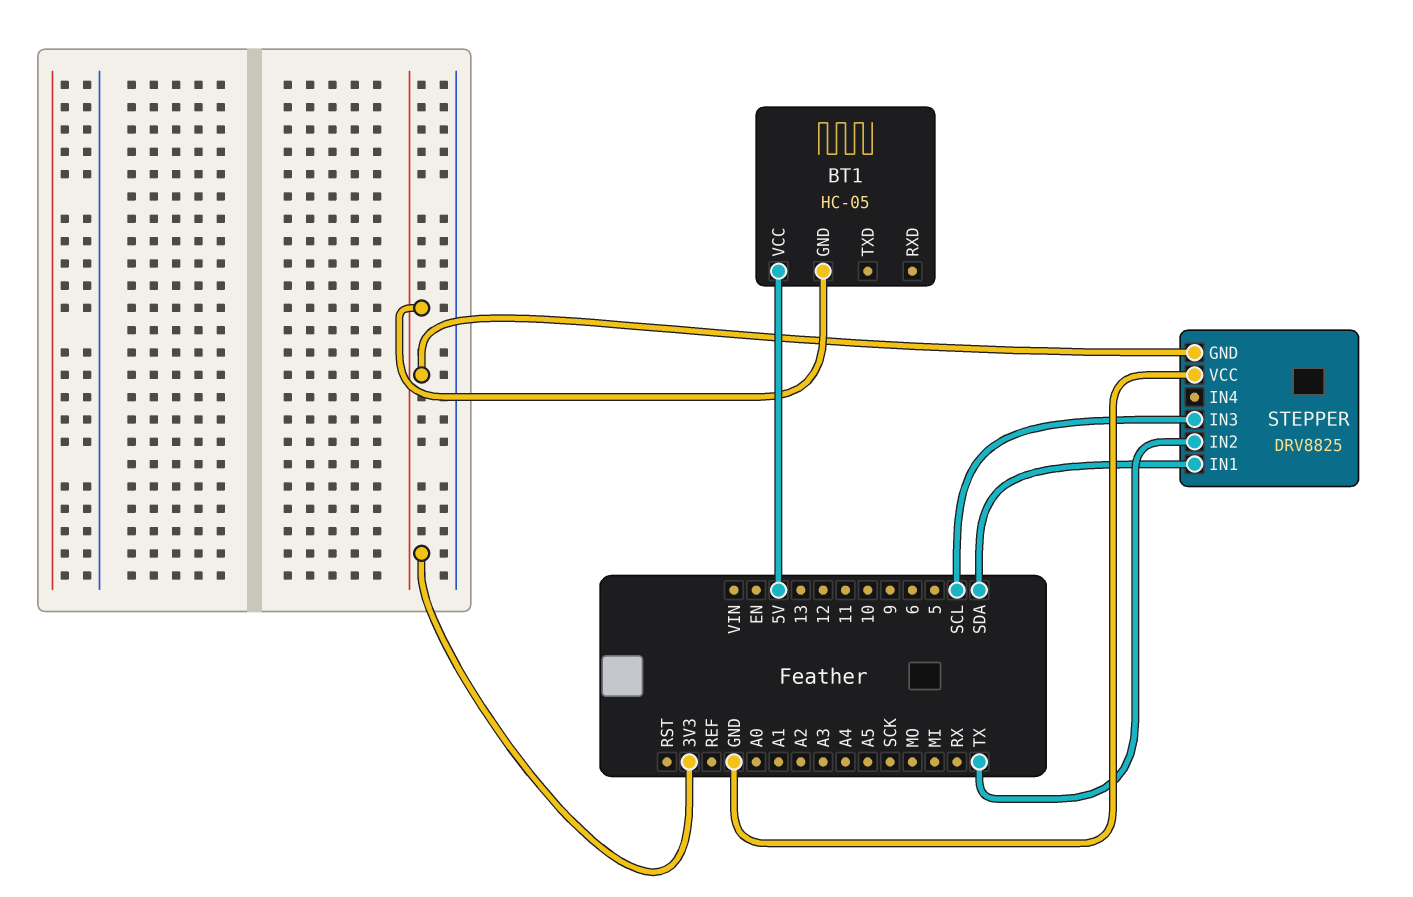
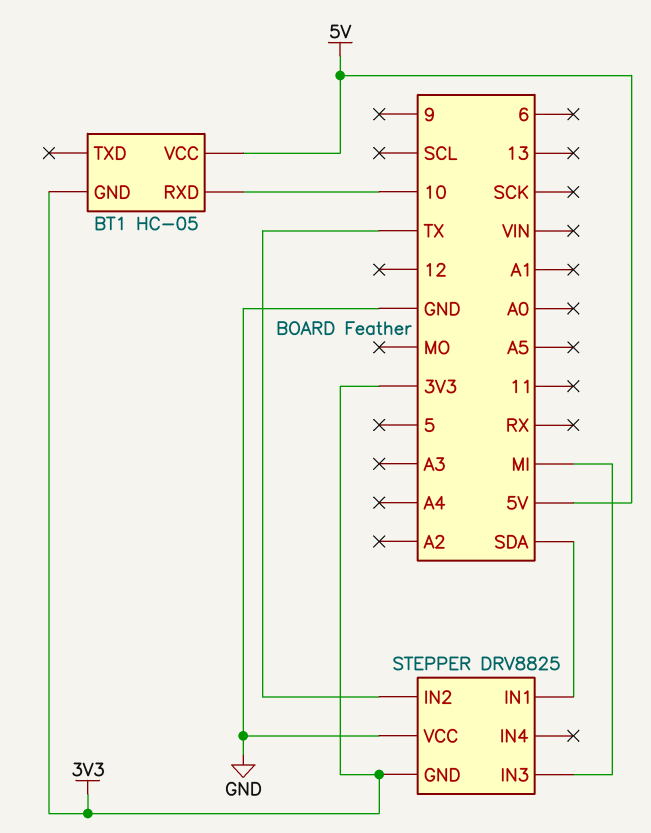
BT1 pin RXD: none -> 10
STEPPER pin IN3: SCL -> MI

